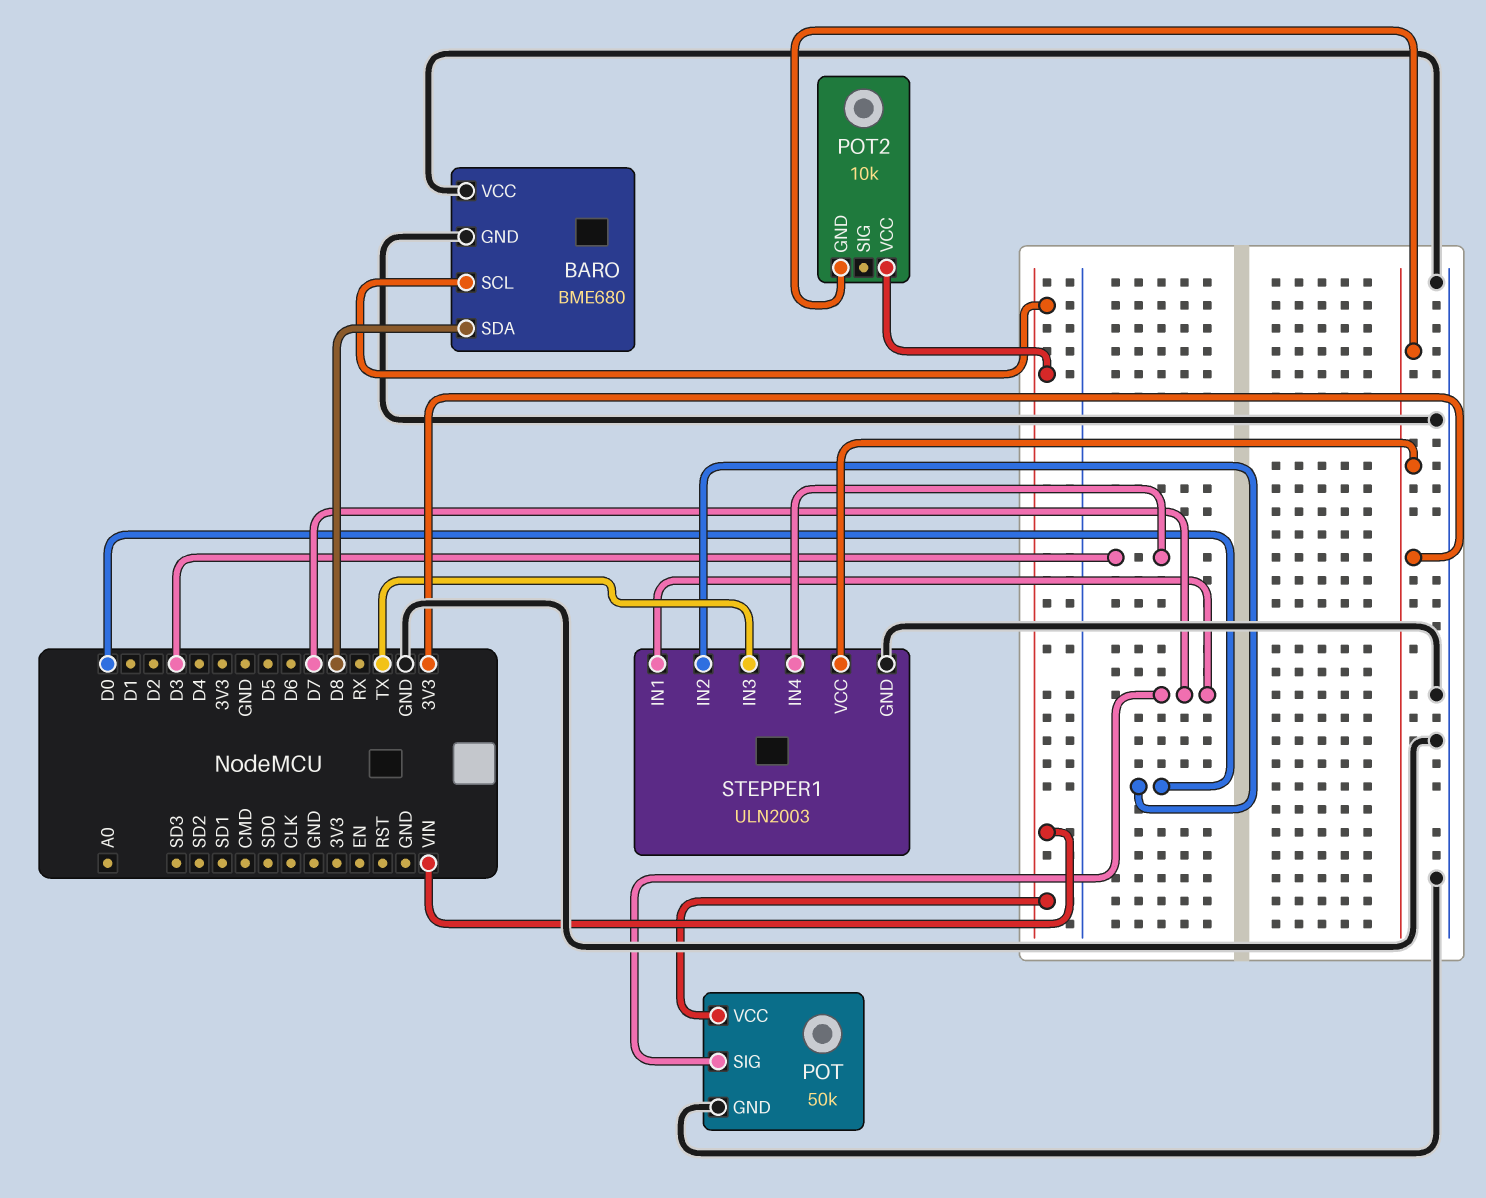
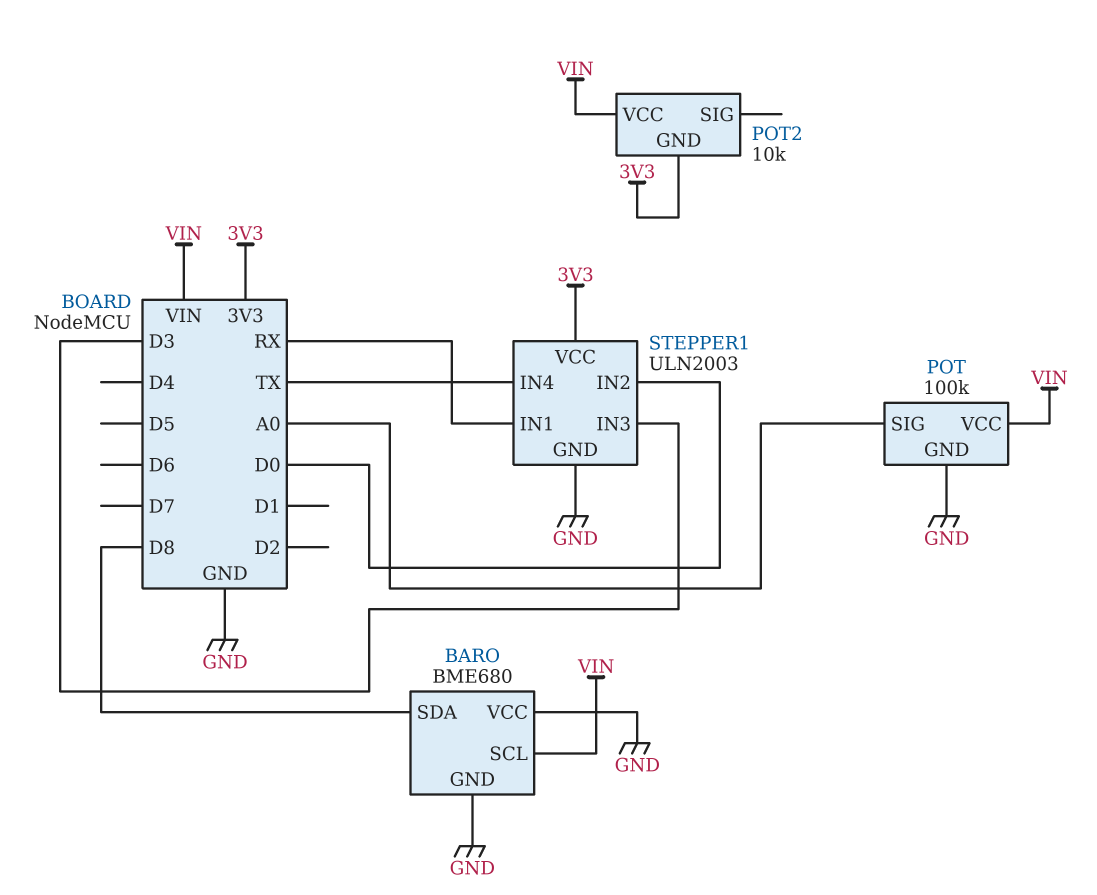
POT: 50k -> 100k
POT pin SIG: D7 -> A0
STEPPER1 pin IN1: D7 -> RX
STEPPER1 pin IN3: TX -> D3
STEPPER1 pin IN4: D3 -> TX

